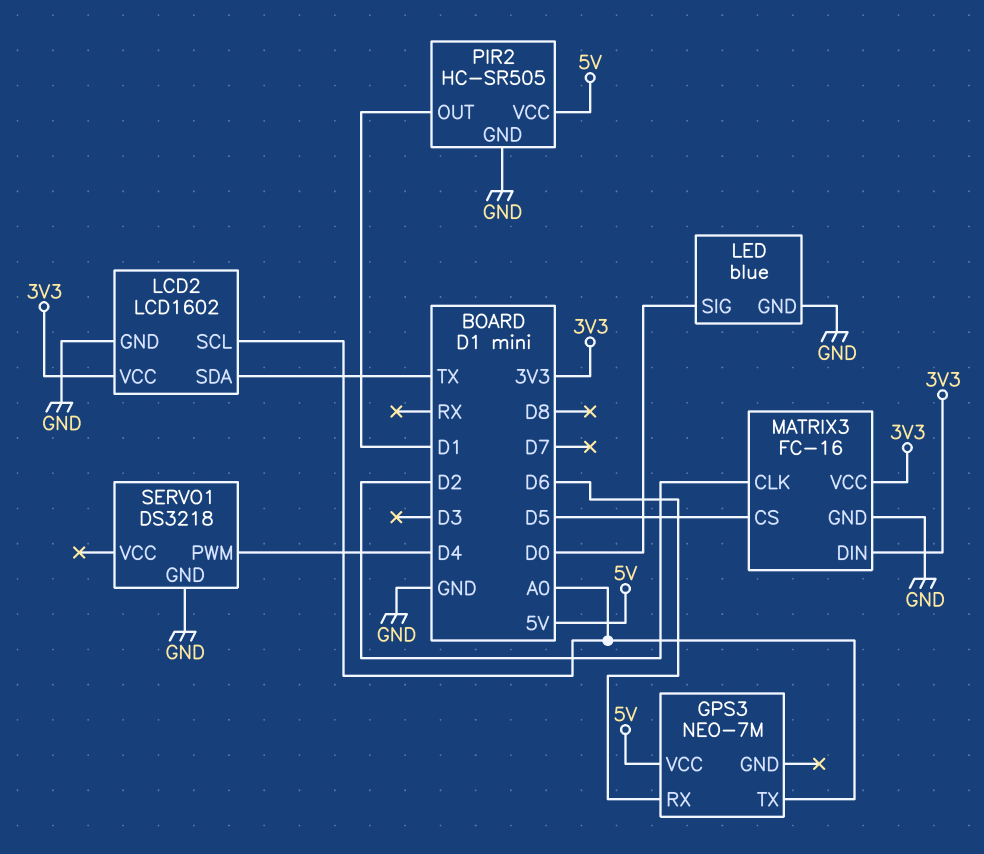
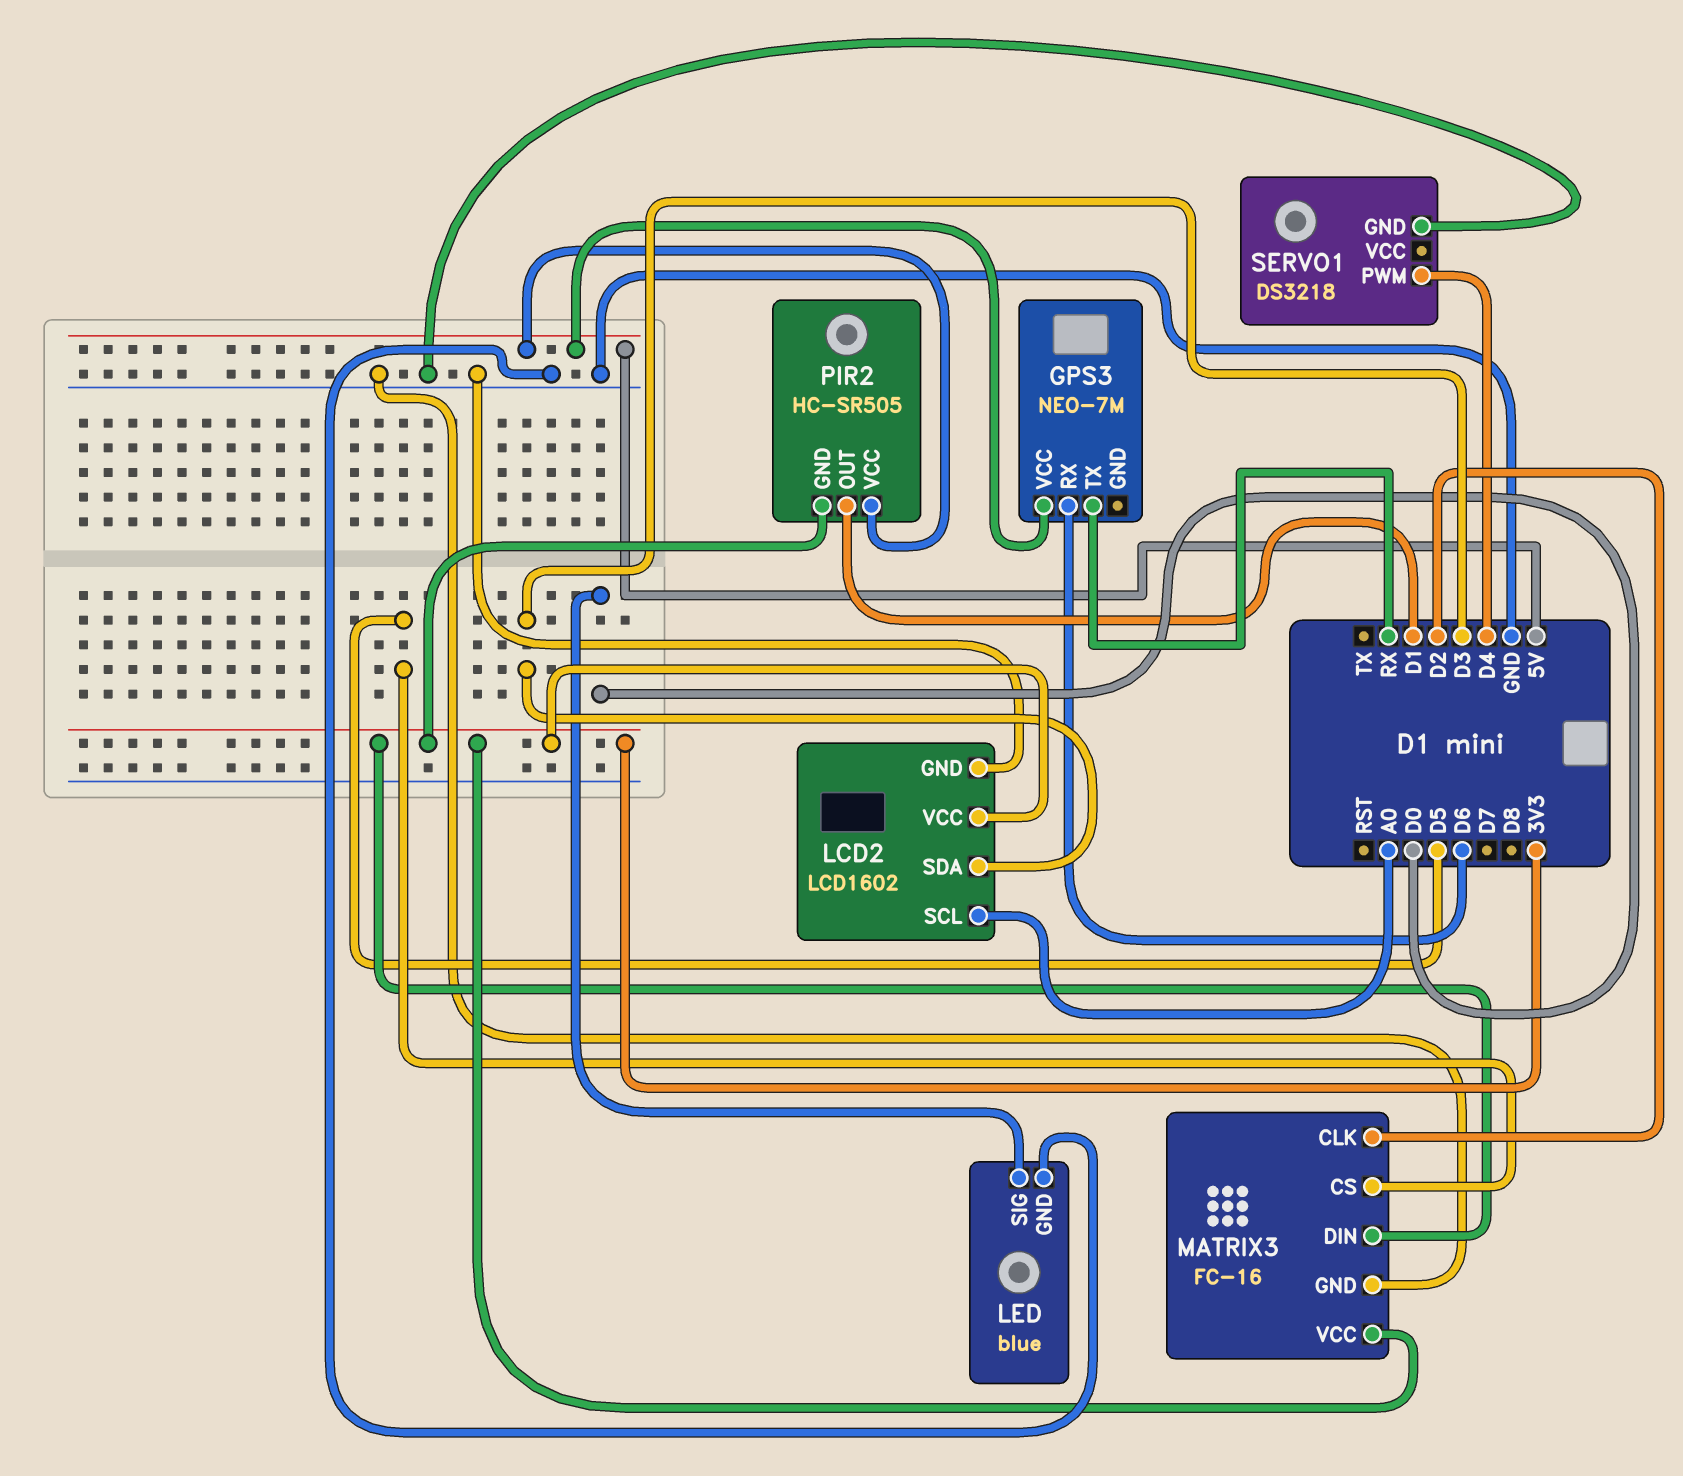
GPS3 pin TX: A0 -> RX
LCD2 pin SDA: TX -> D3
PIR2 pin GND: GND -> 3V3

